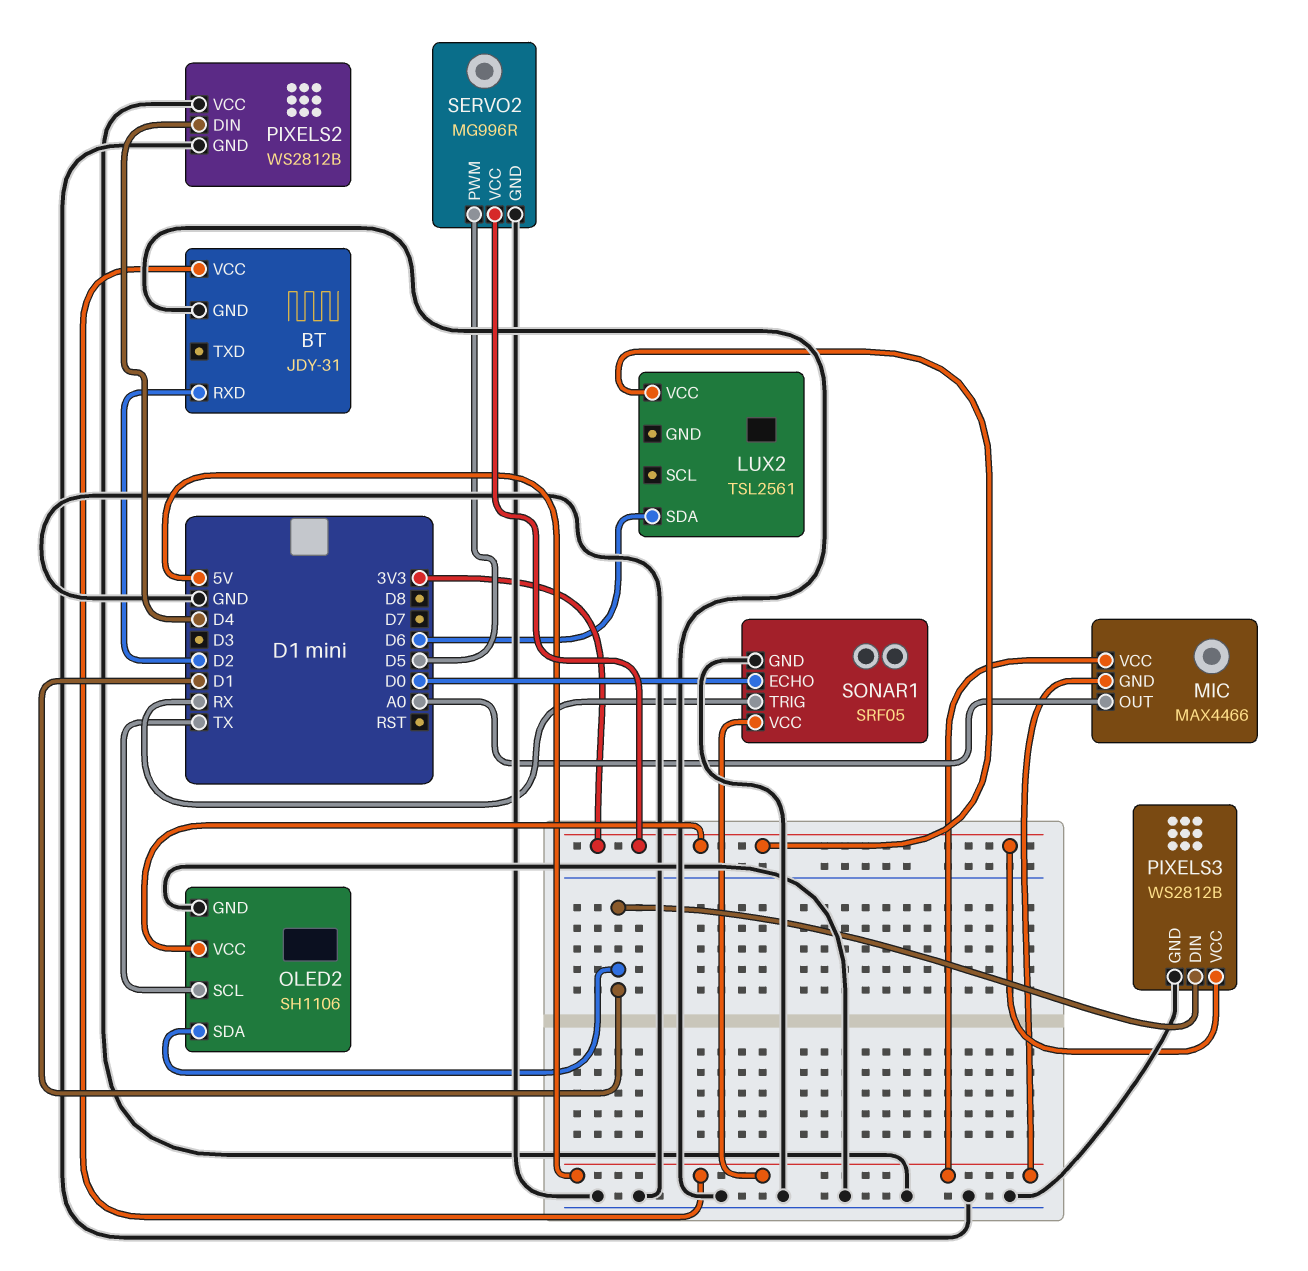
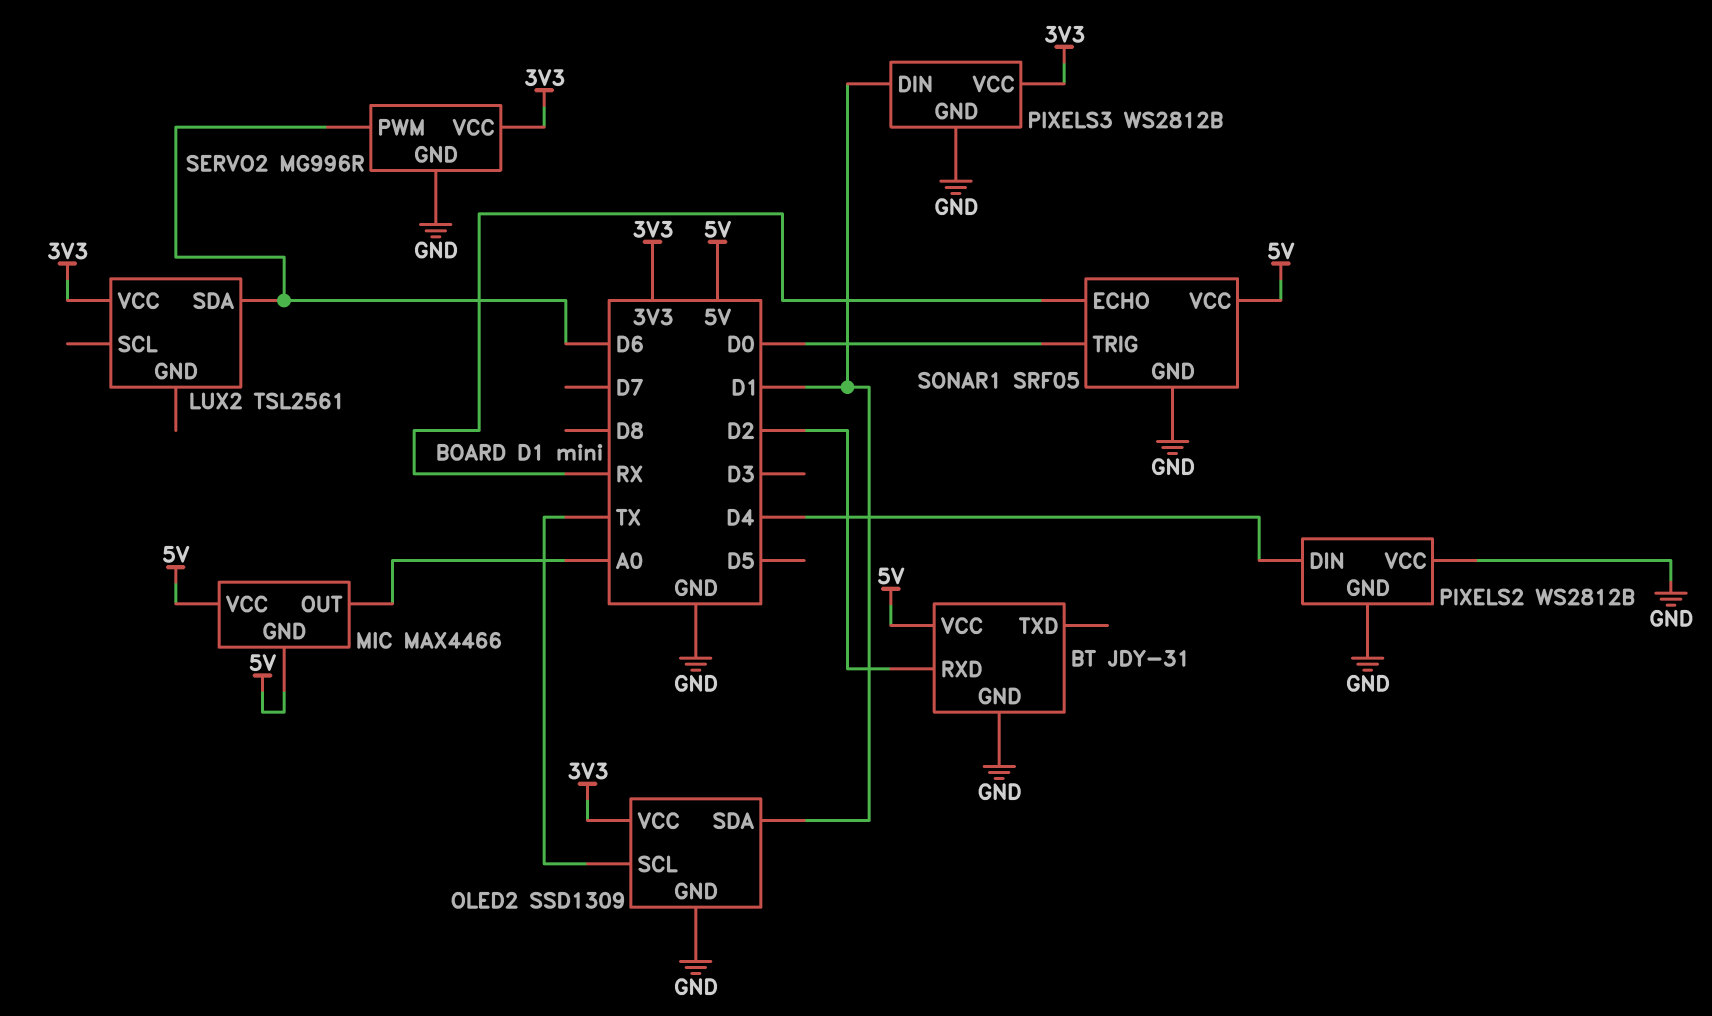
OLED2: SH1106 -> SSD1309
SERVO2 pin PWM: D5 -> D6
SONAR1 pin ECHO: D0 -> RX
SONAR1 pin TRIG: RX -> D0

